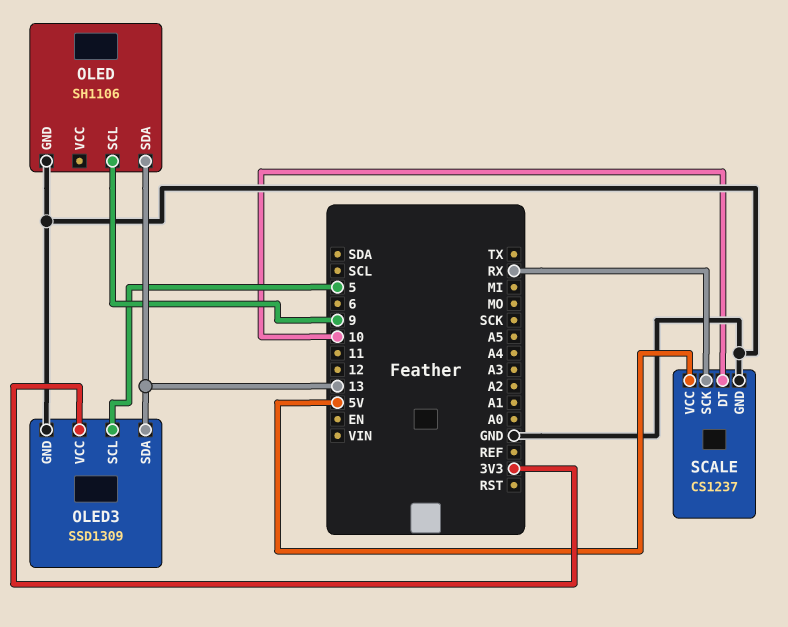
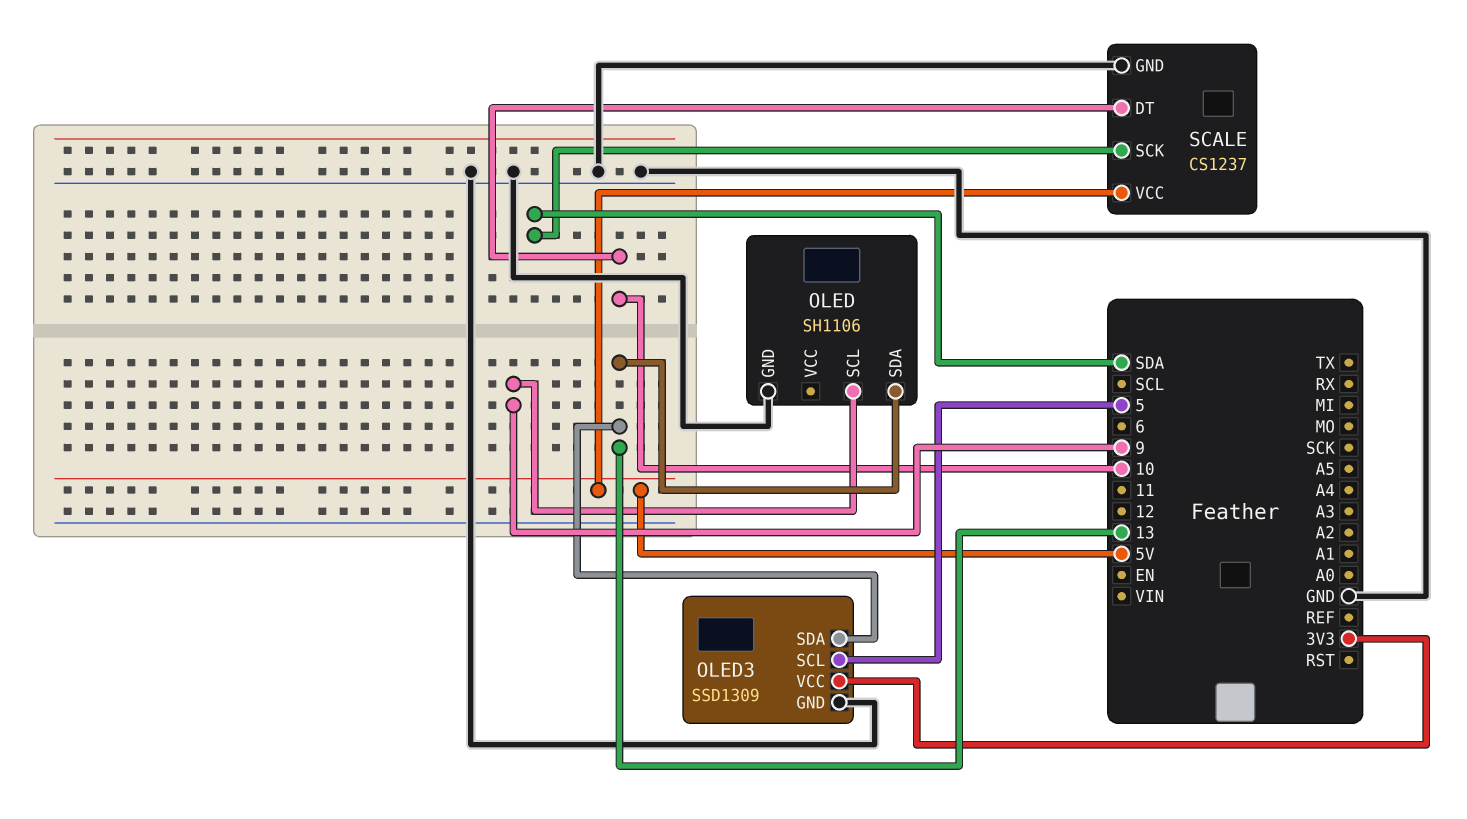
SCALE pin SCK: RX -> SDA

